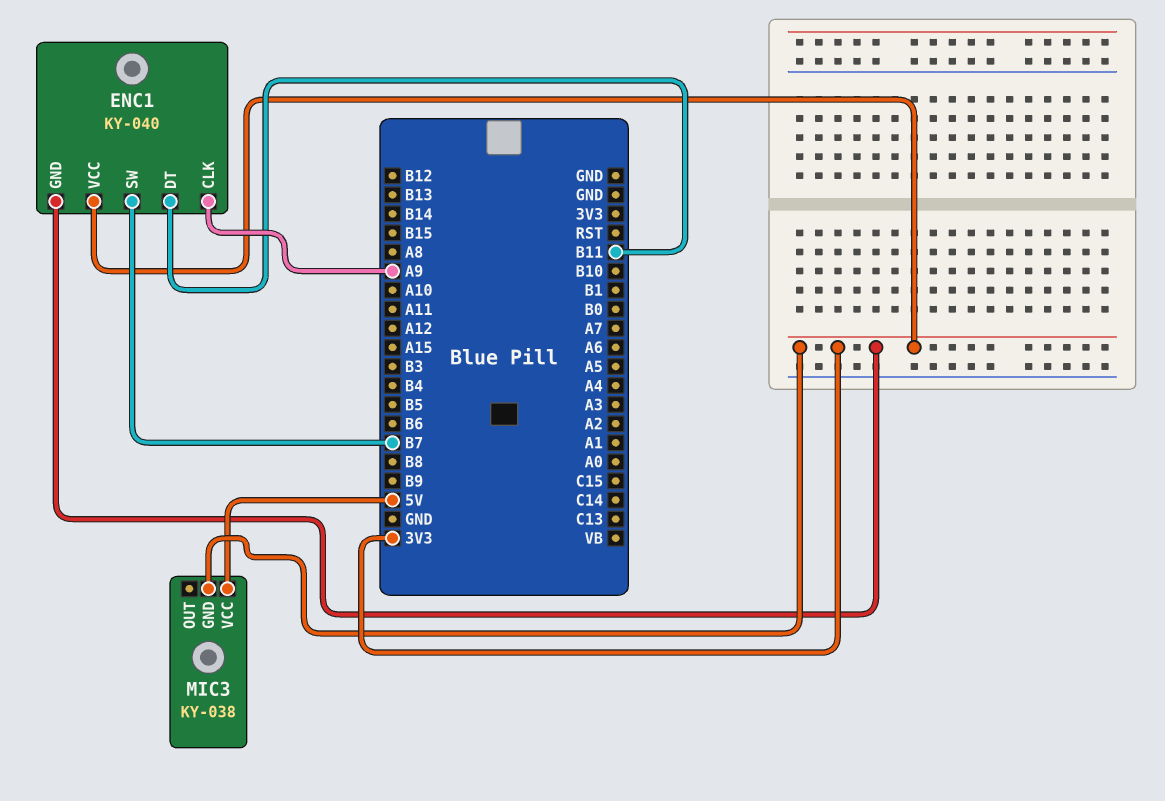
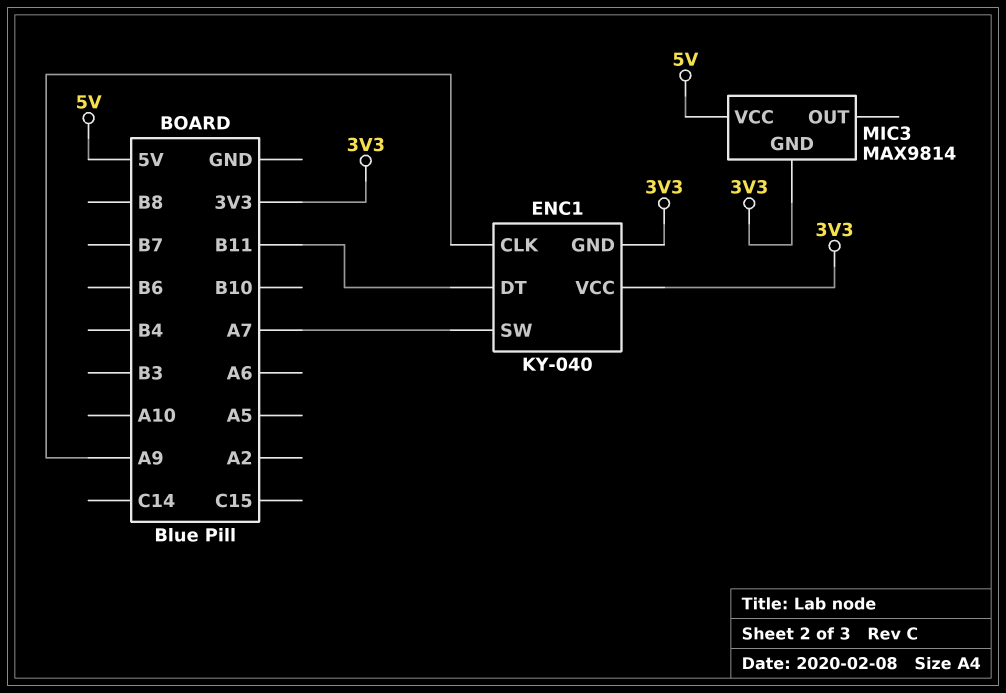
ENC1 pin SW: B7 -> A7
MIC3: KY-038 -> MAX9814

